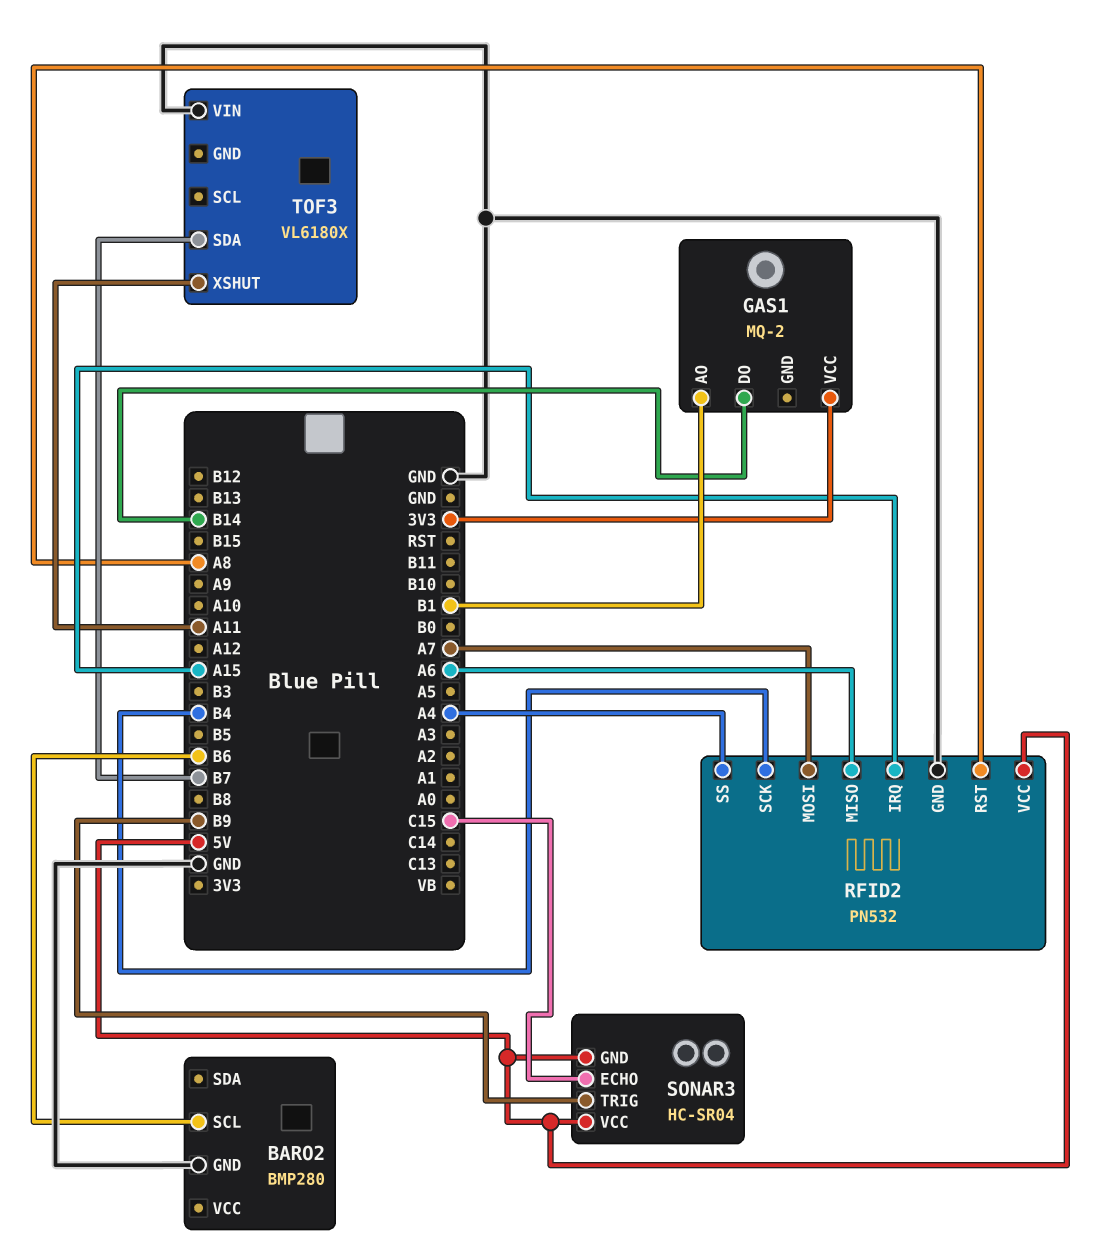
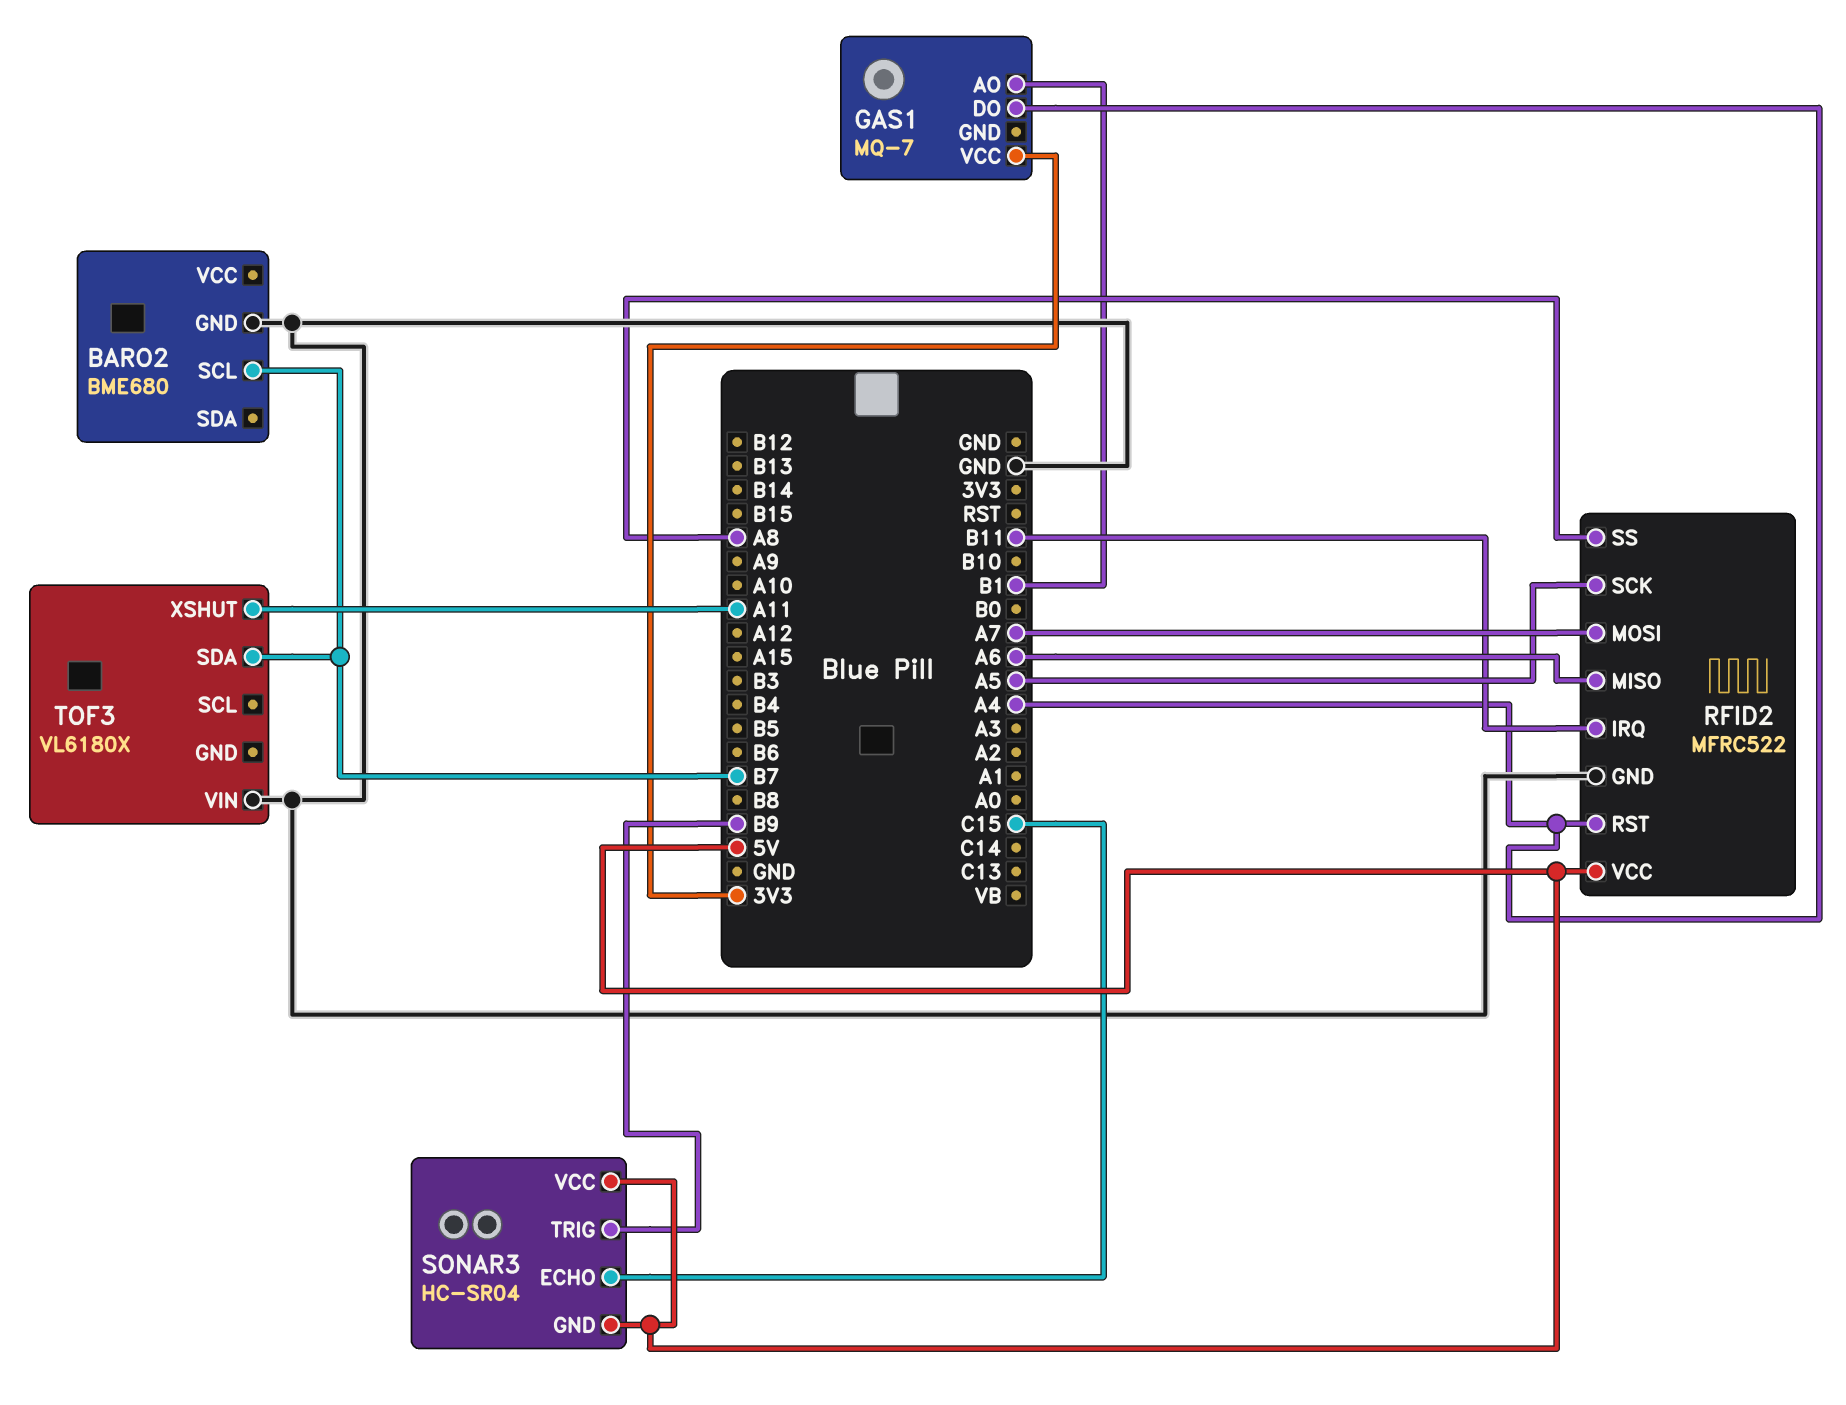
BARO2: BMP280 -> BME680
BARO2 pin SCL: B6 -> B7
GAS1: MQ-2 -> MQ-7
GAS1 pin DO: B14 -> A4
RFID2: PN532 -> MFRC522
RFID2 pin IRQ: A15 -> B11
RFID2 pin RST: A8 -> A4
RFID2 pin SCK: B4 -> A5
RFID2 pin SS: A4 -> A8

